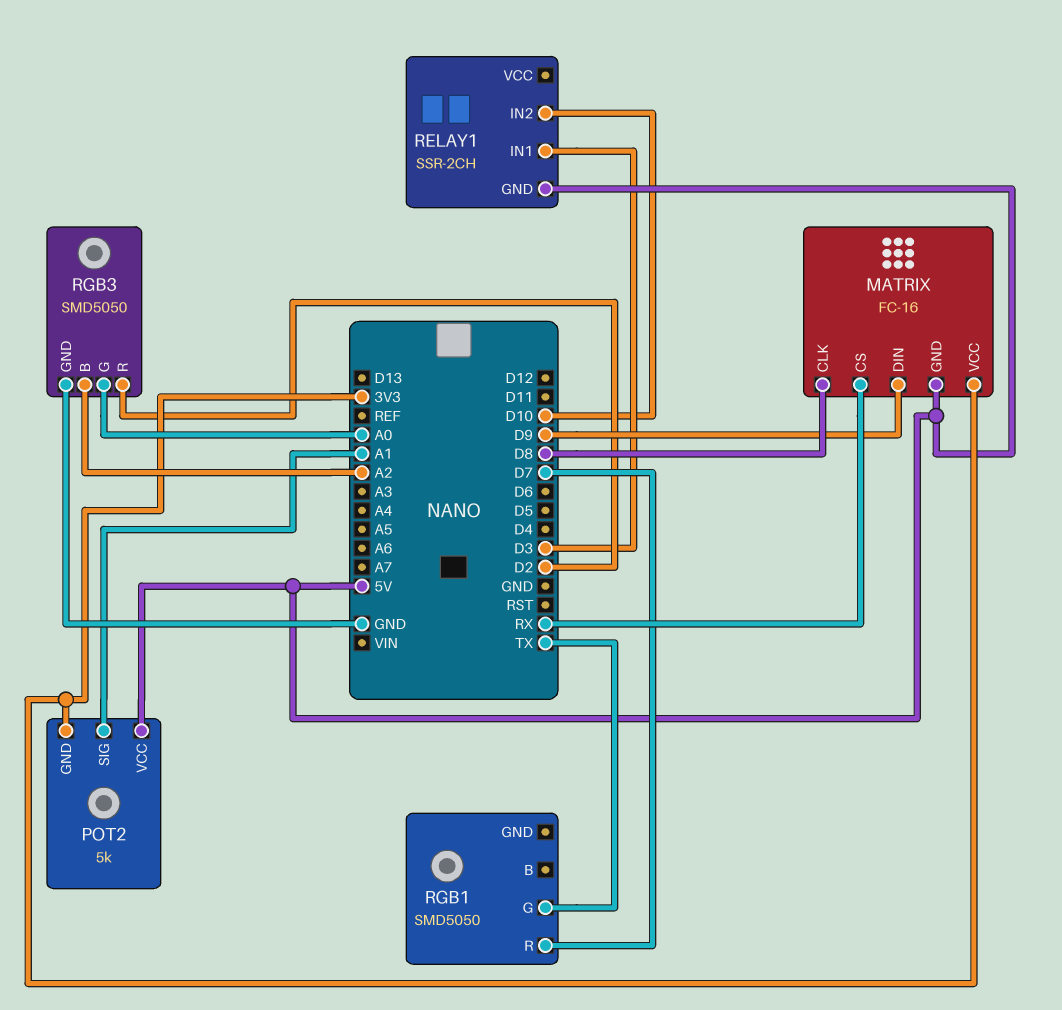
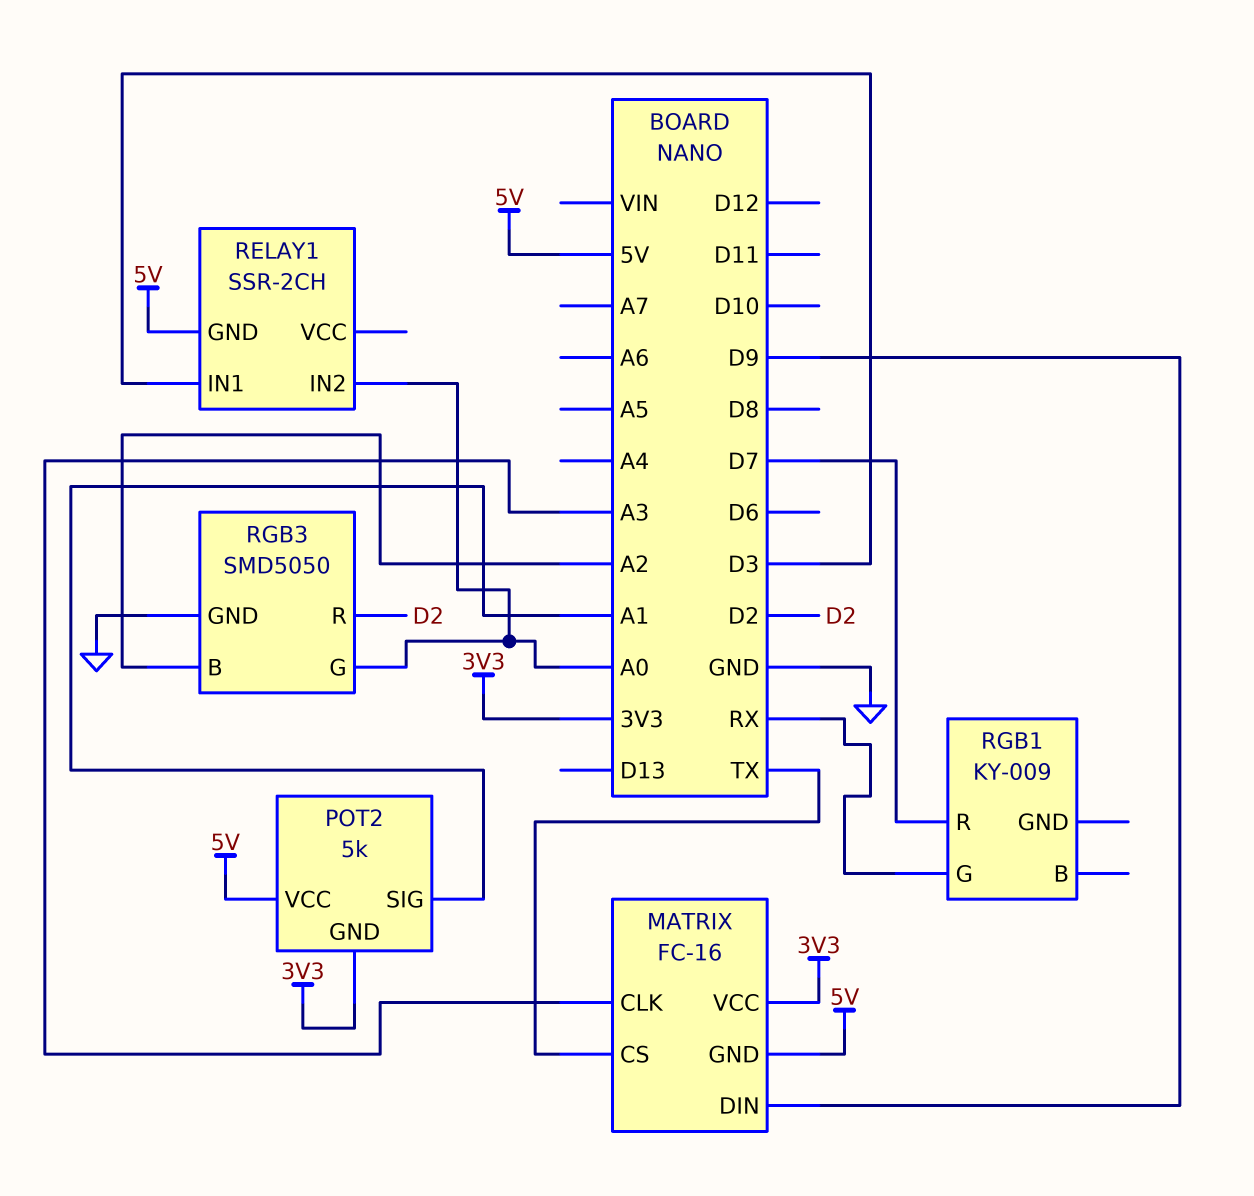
MATRIX pin CLK: D8 -> A3
MATRIX pin CS: RX -> TX
RELAY1 pin IN2: D10 -> A0
RGB1: SMD5050 -> KY-009
RGB1 pin G: TX -> RX

